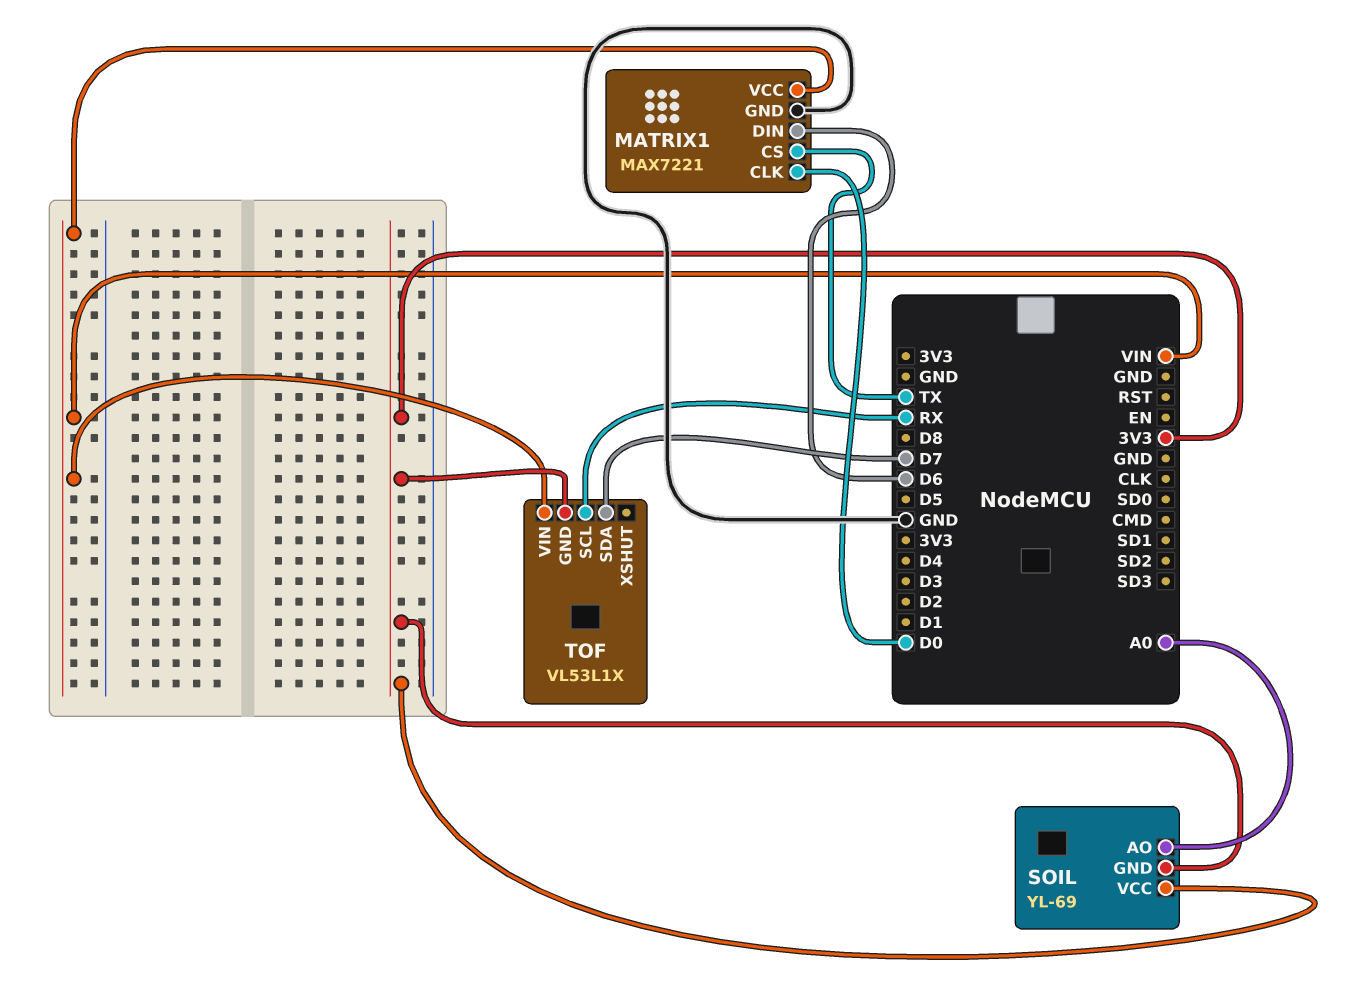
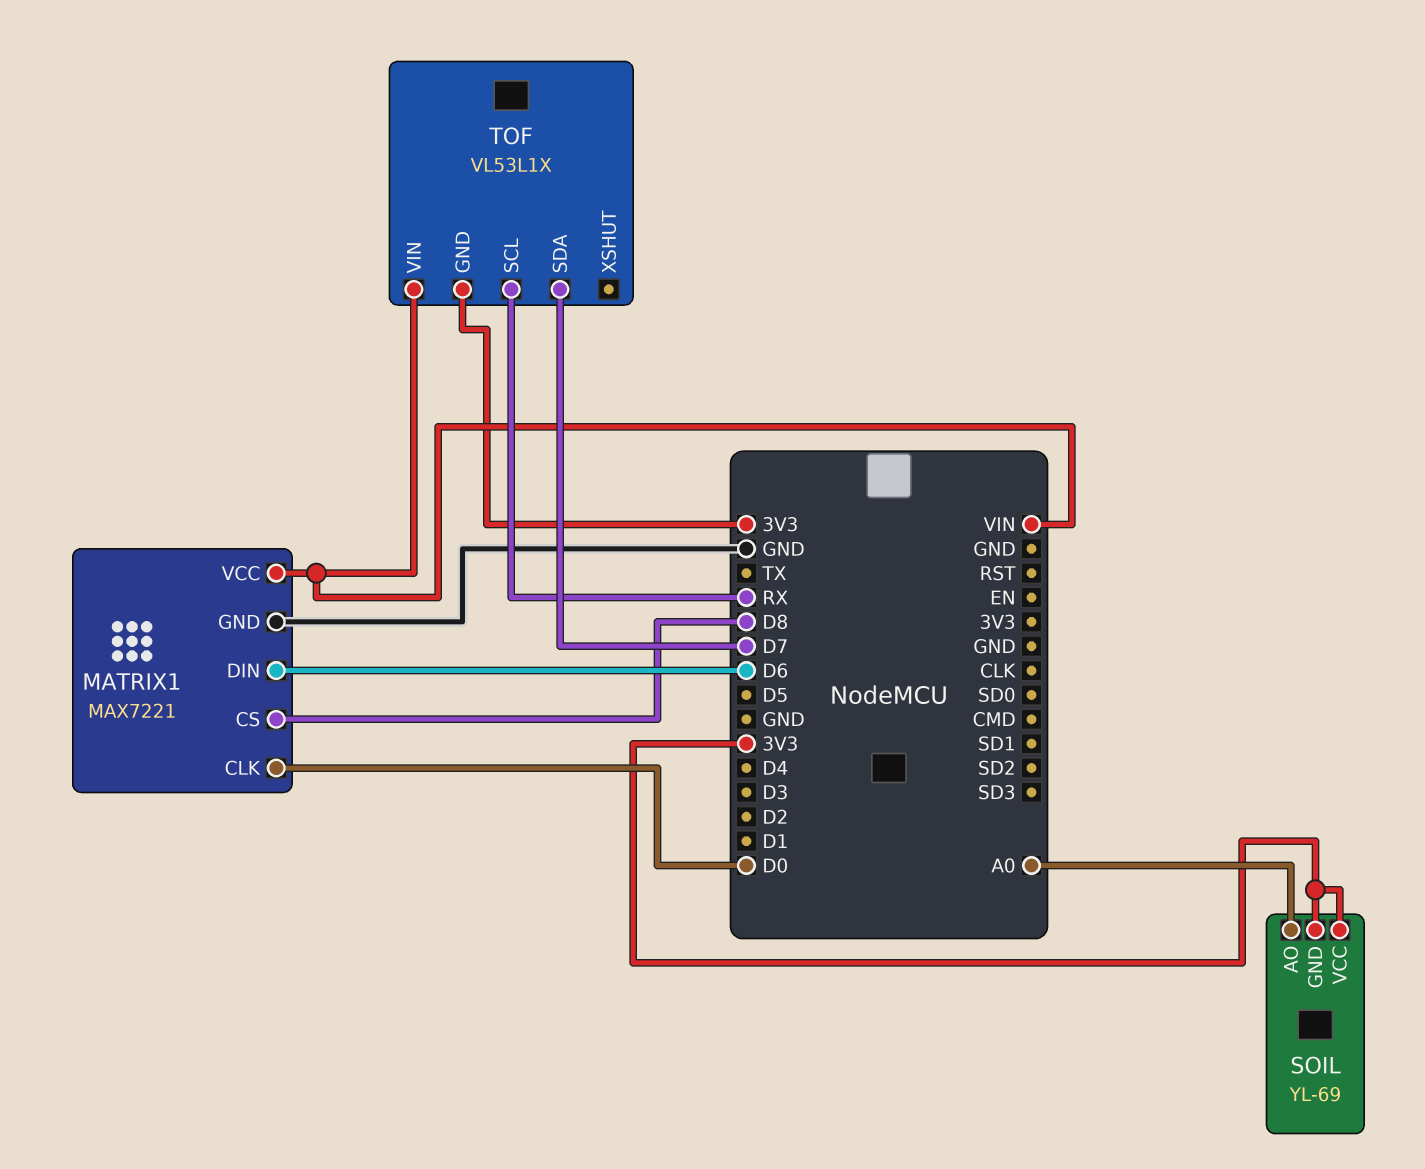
MATRIX1 pin CS: TX -> D8

